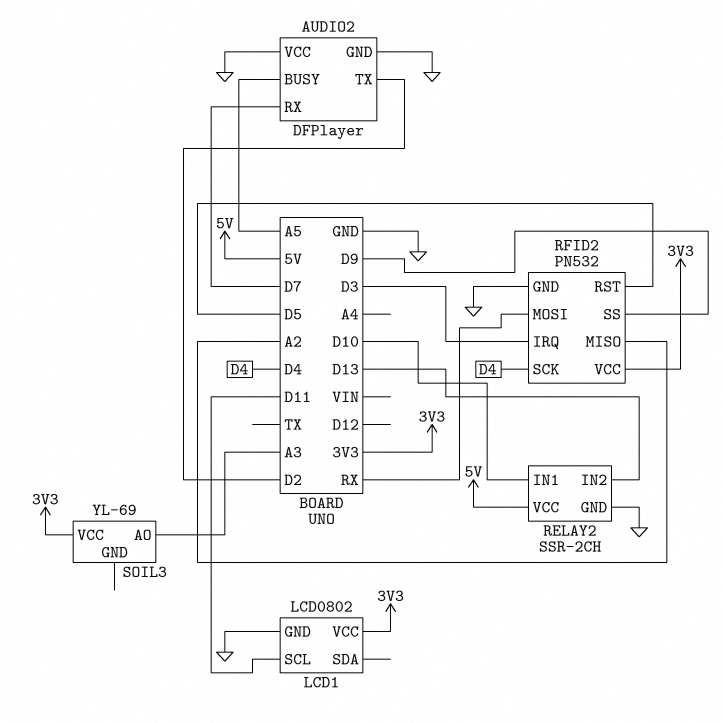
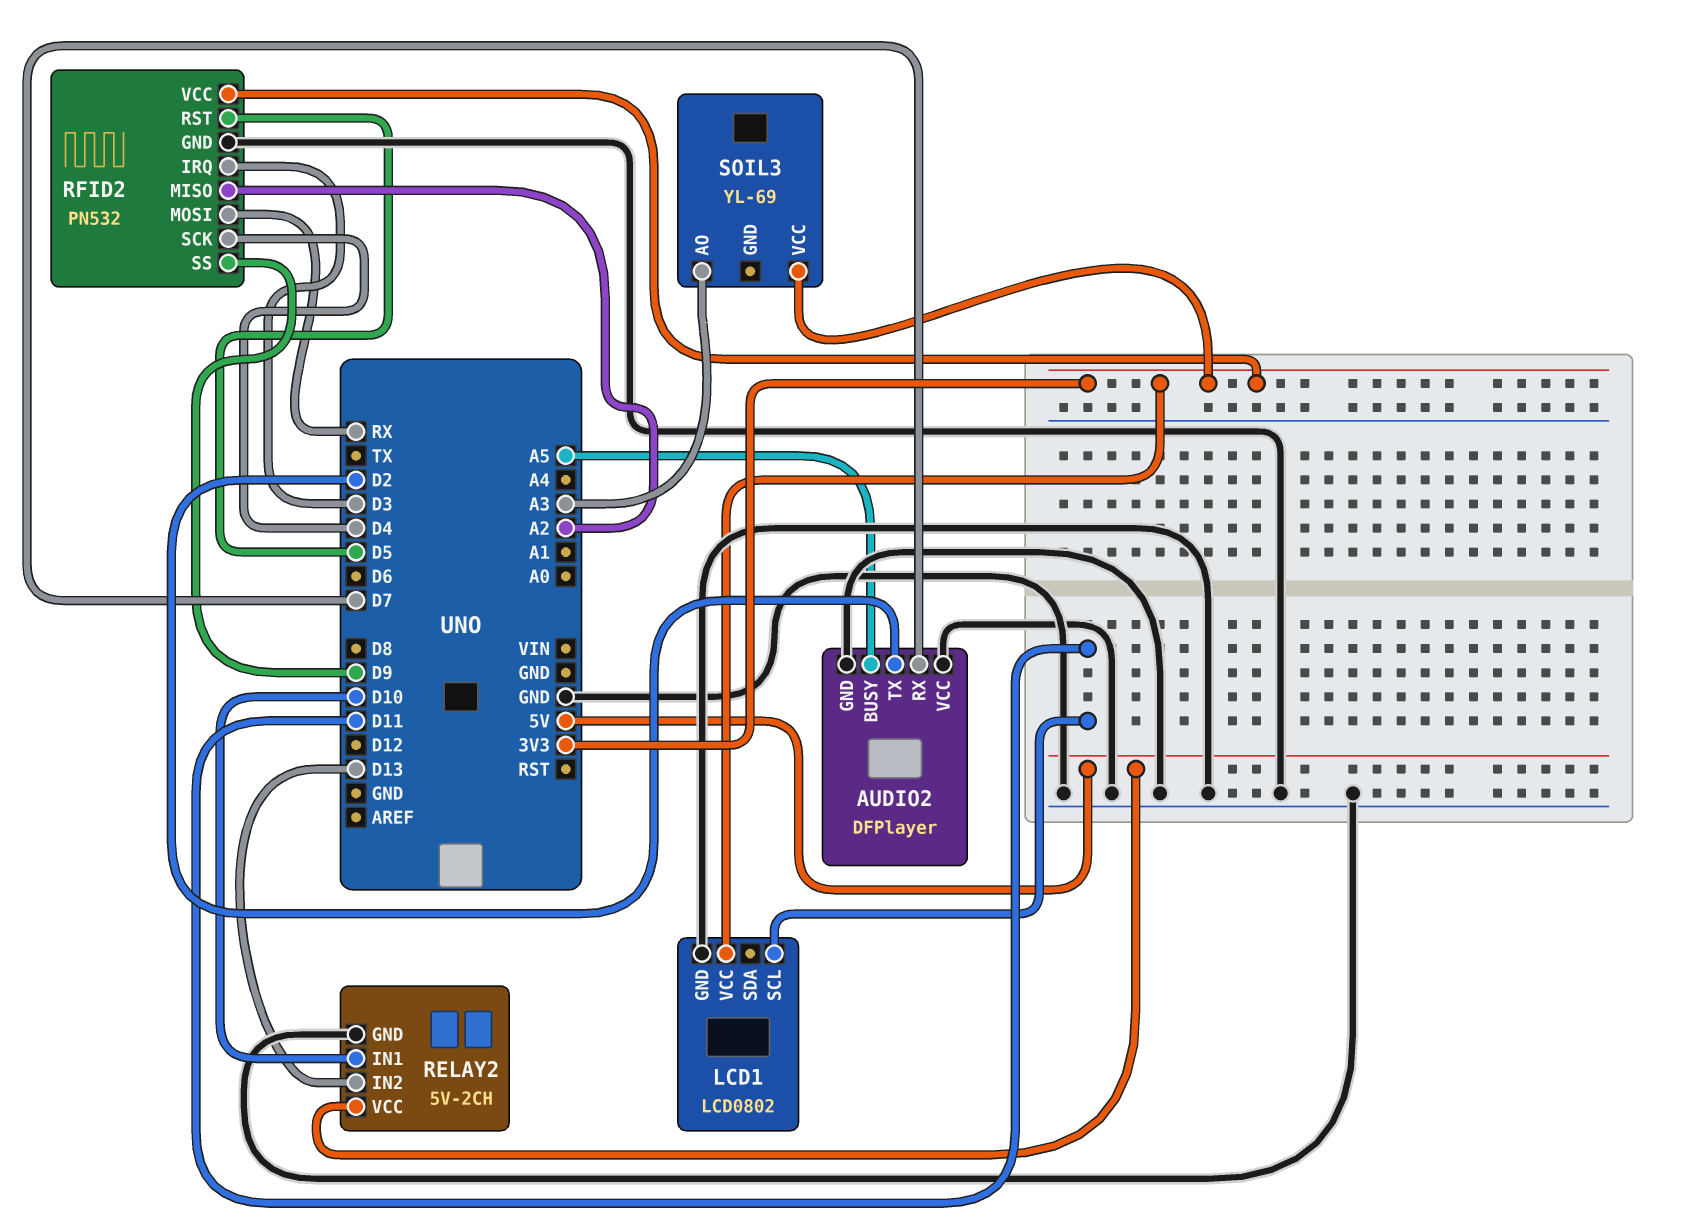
RELAY2: SSR-2CH -> 5V-2CH

